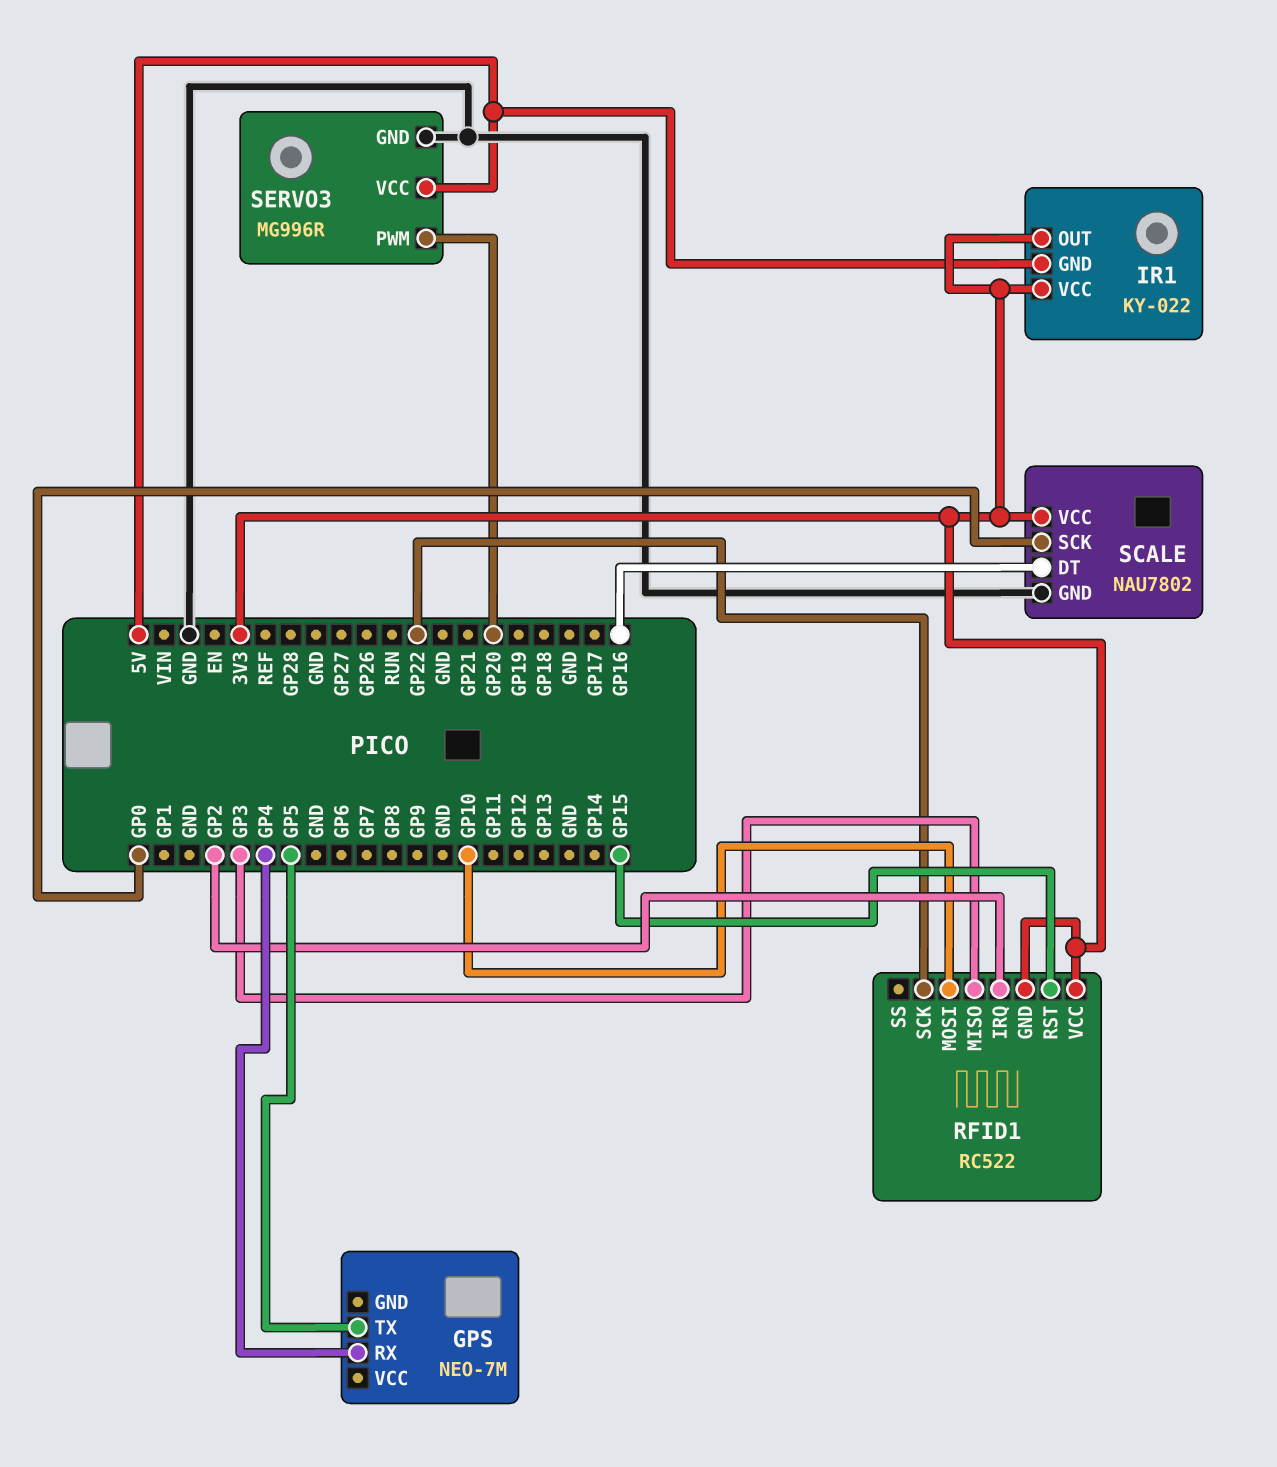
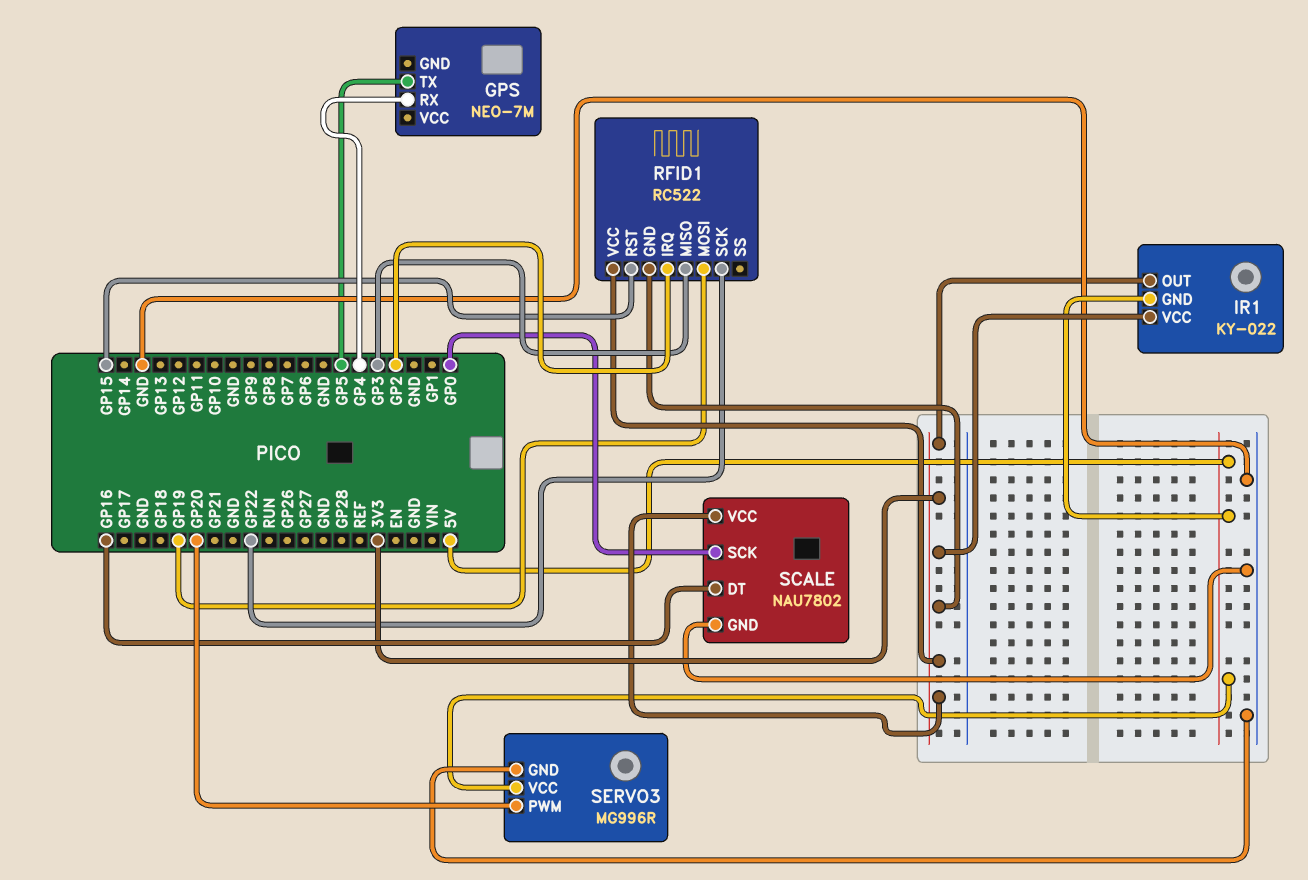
RFID1 pin MOSI: GP10 -> GP19

